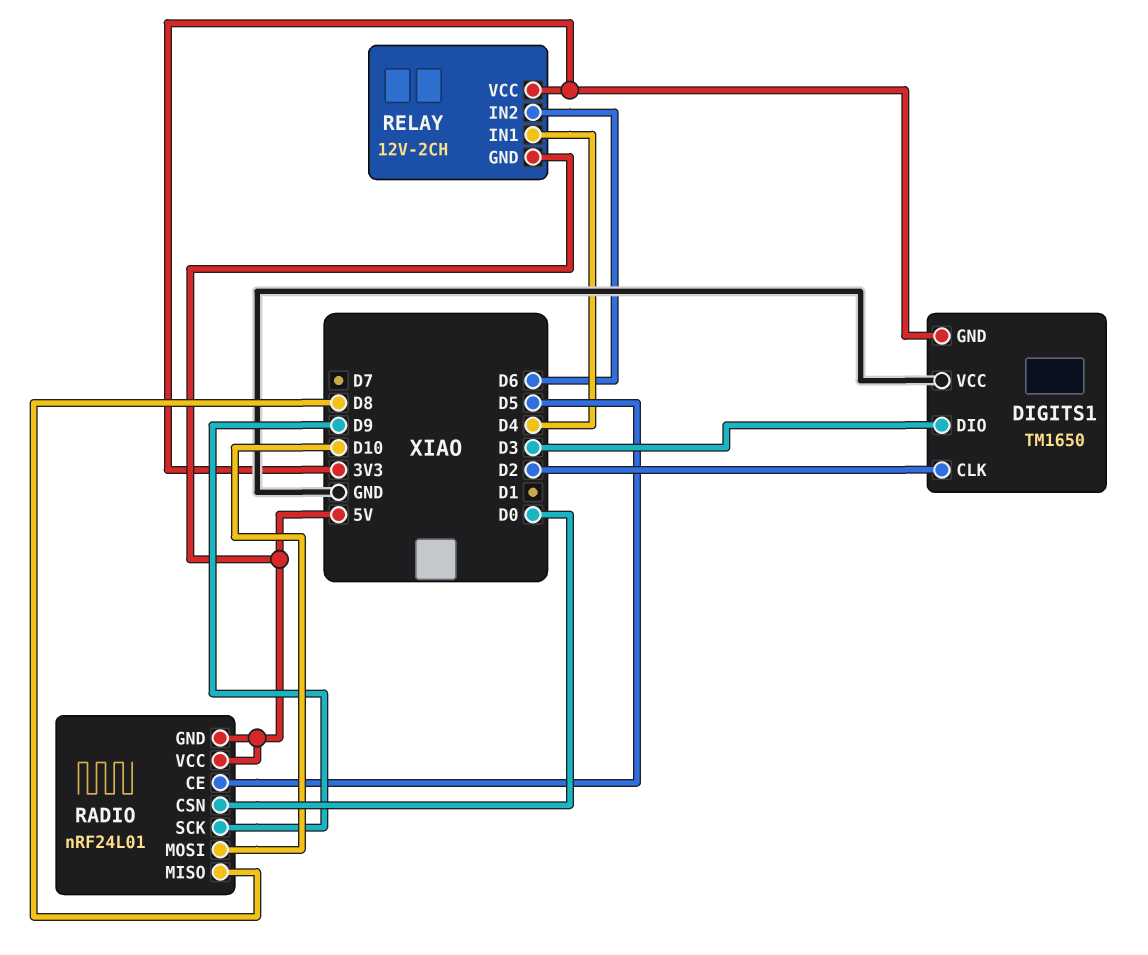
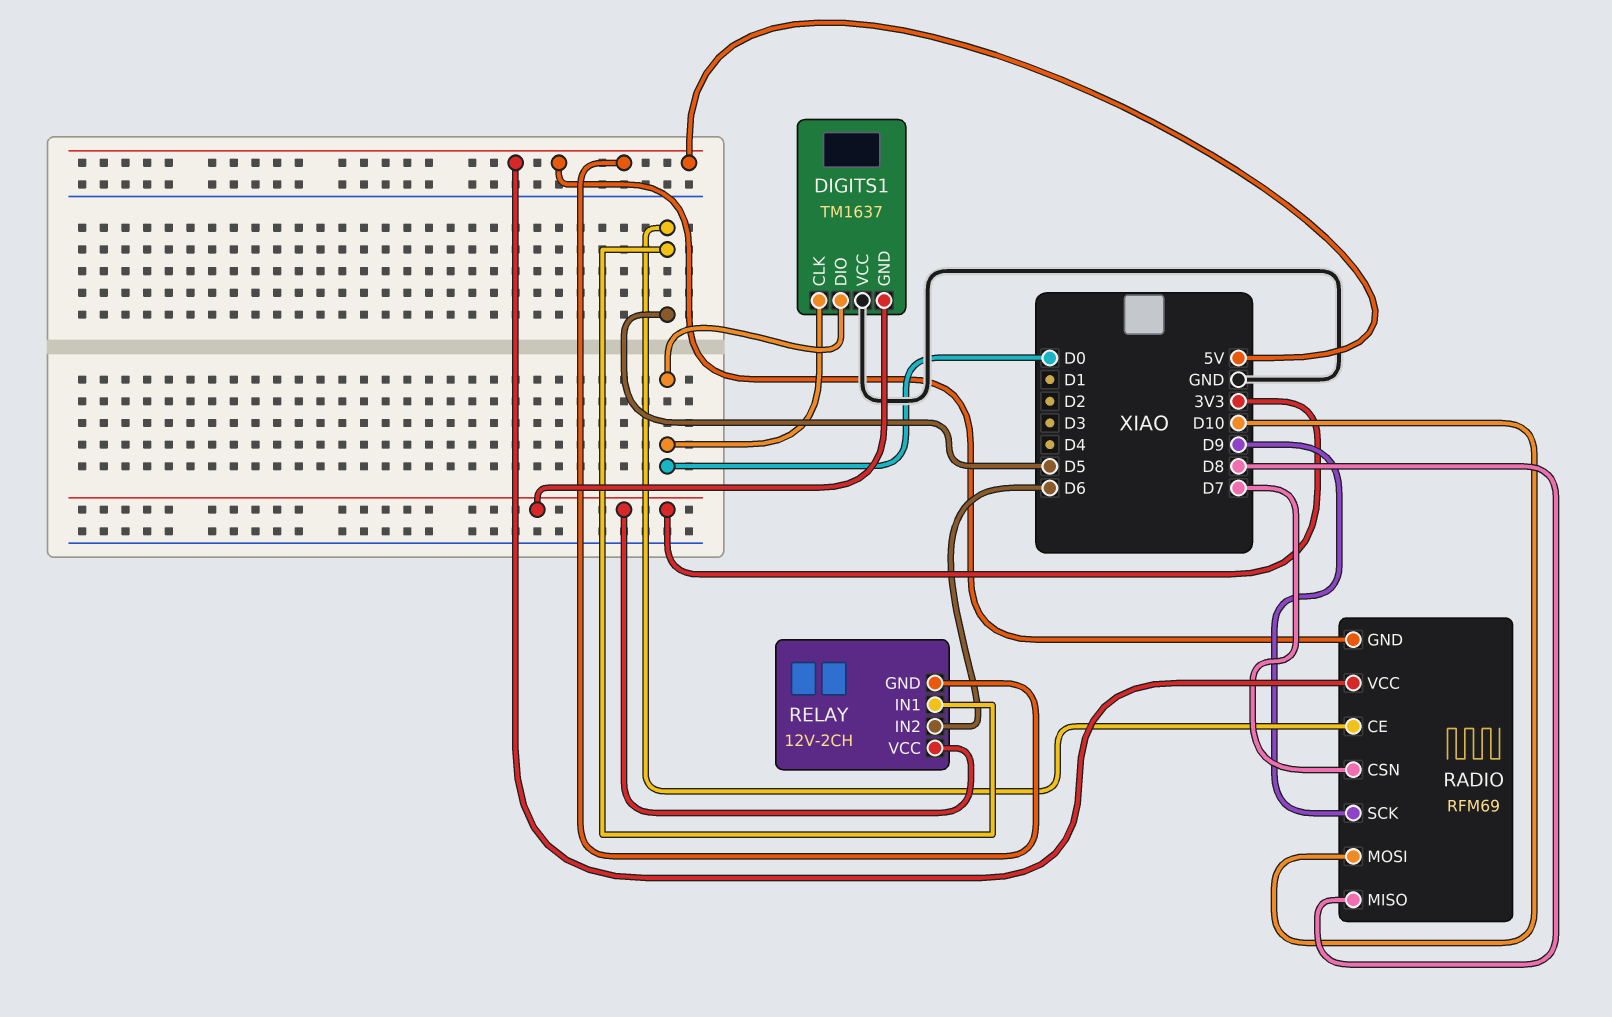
DIGITS1: TM1650 -> TM1637
DIGITS1 pin CLK: D2 -> D0
DIGITS1 pin DIO: D3 -> D0
RADIO: nRF24L01 -> RFM69
RADIO pin CSN: D0 -> D7
RELAY pin IN1: D4 -> D5

